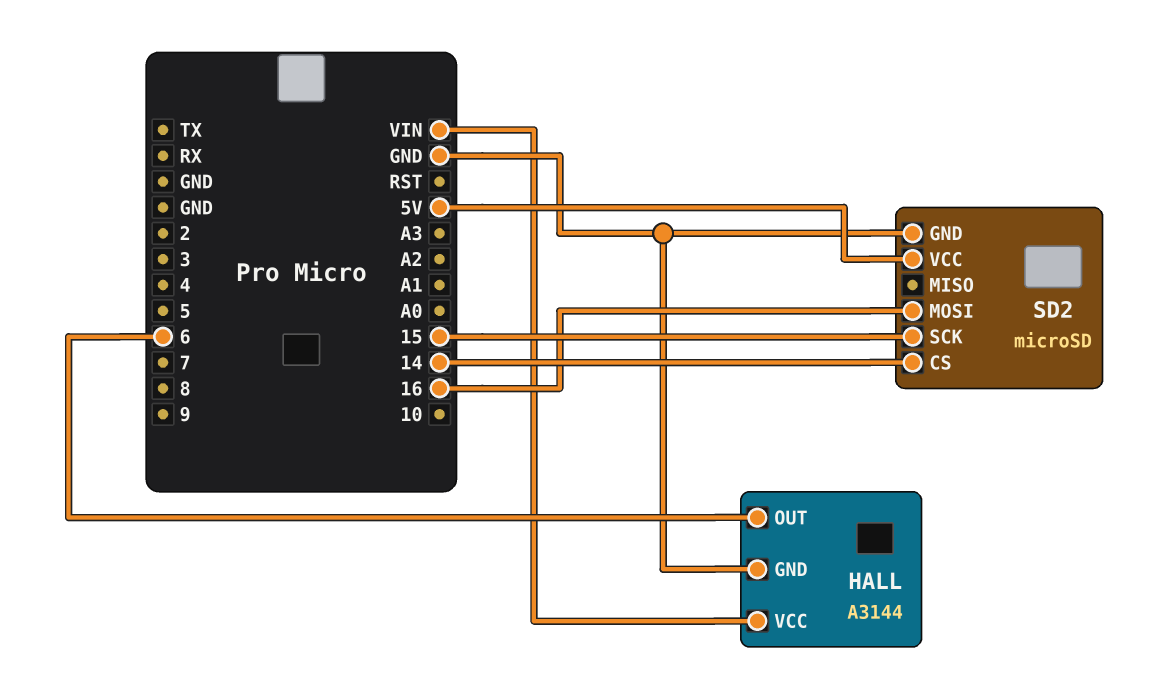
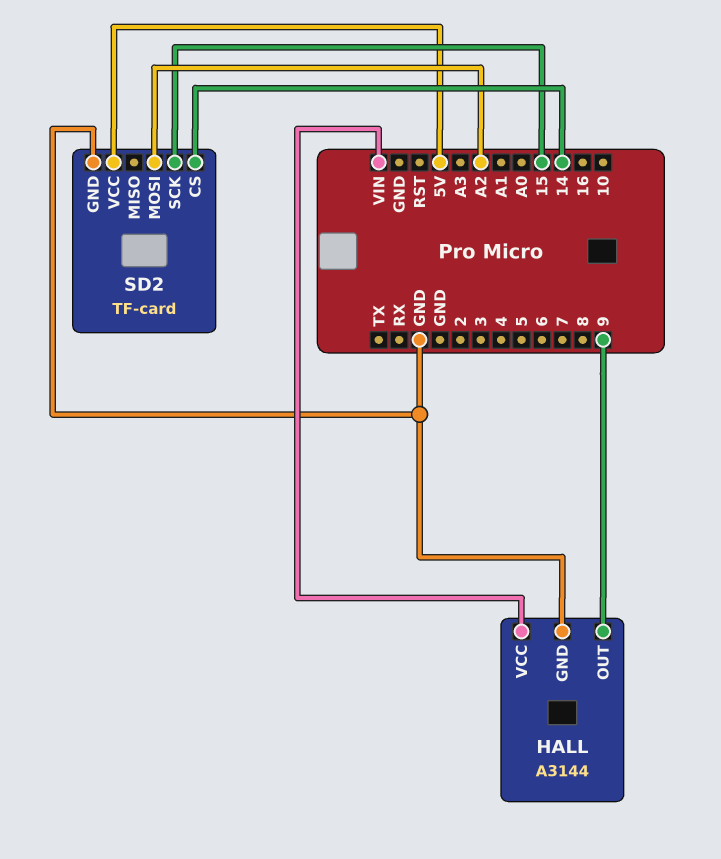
HALL pin OUT: 6 -> 9
SD2: microSD -> TF-card
SD2 pin MOSI: 16 -> A2

